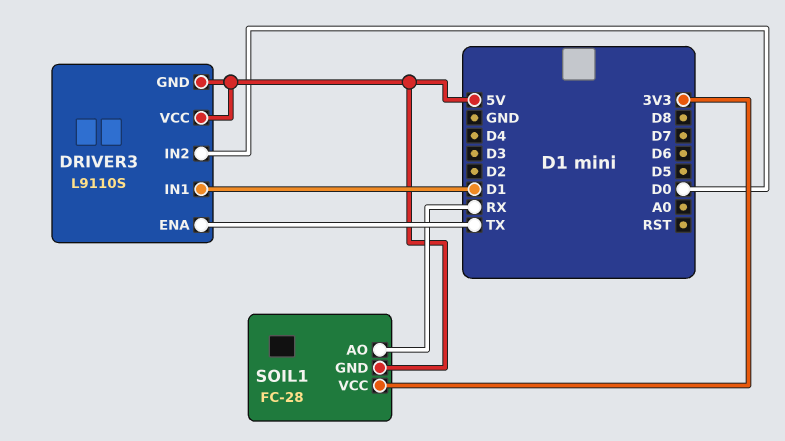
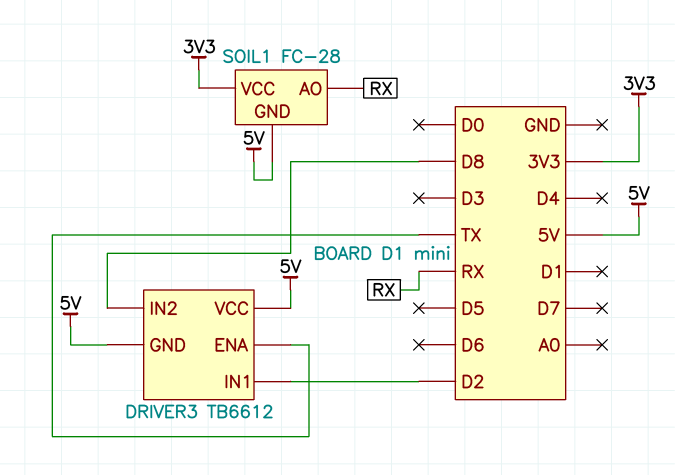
DRIVER3: L9110S -> TB6612
DRIVER3 pin IN1: D1 -> D2
DRIVER3 pin IN2: D0 -> D8

